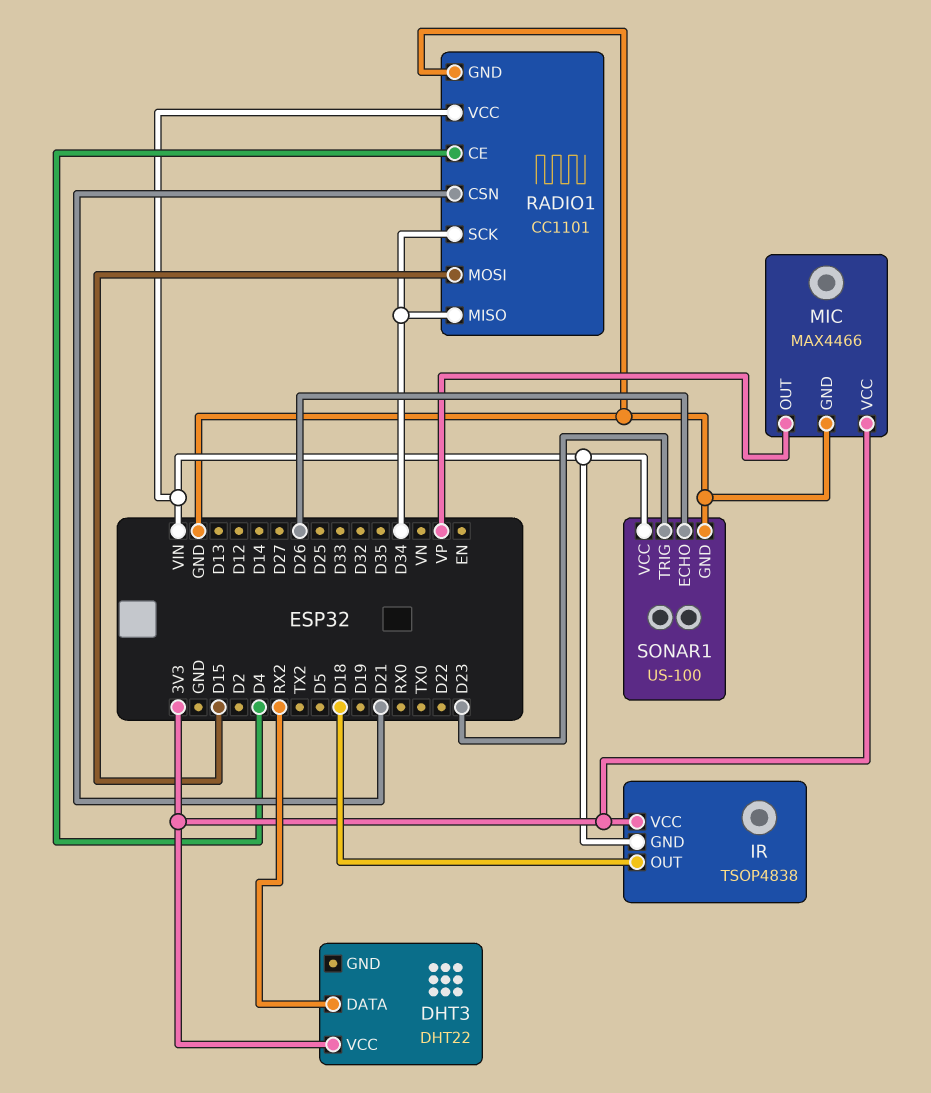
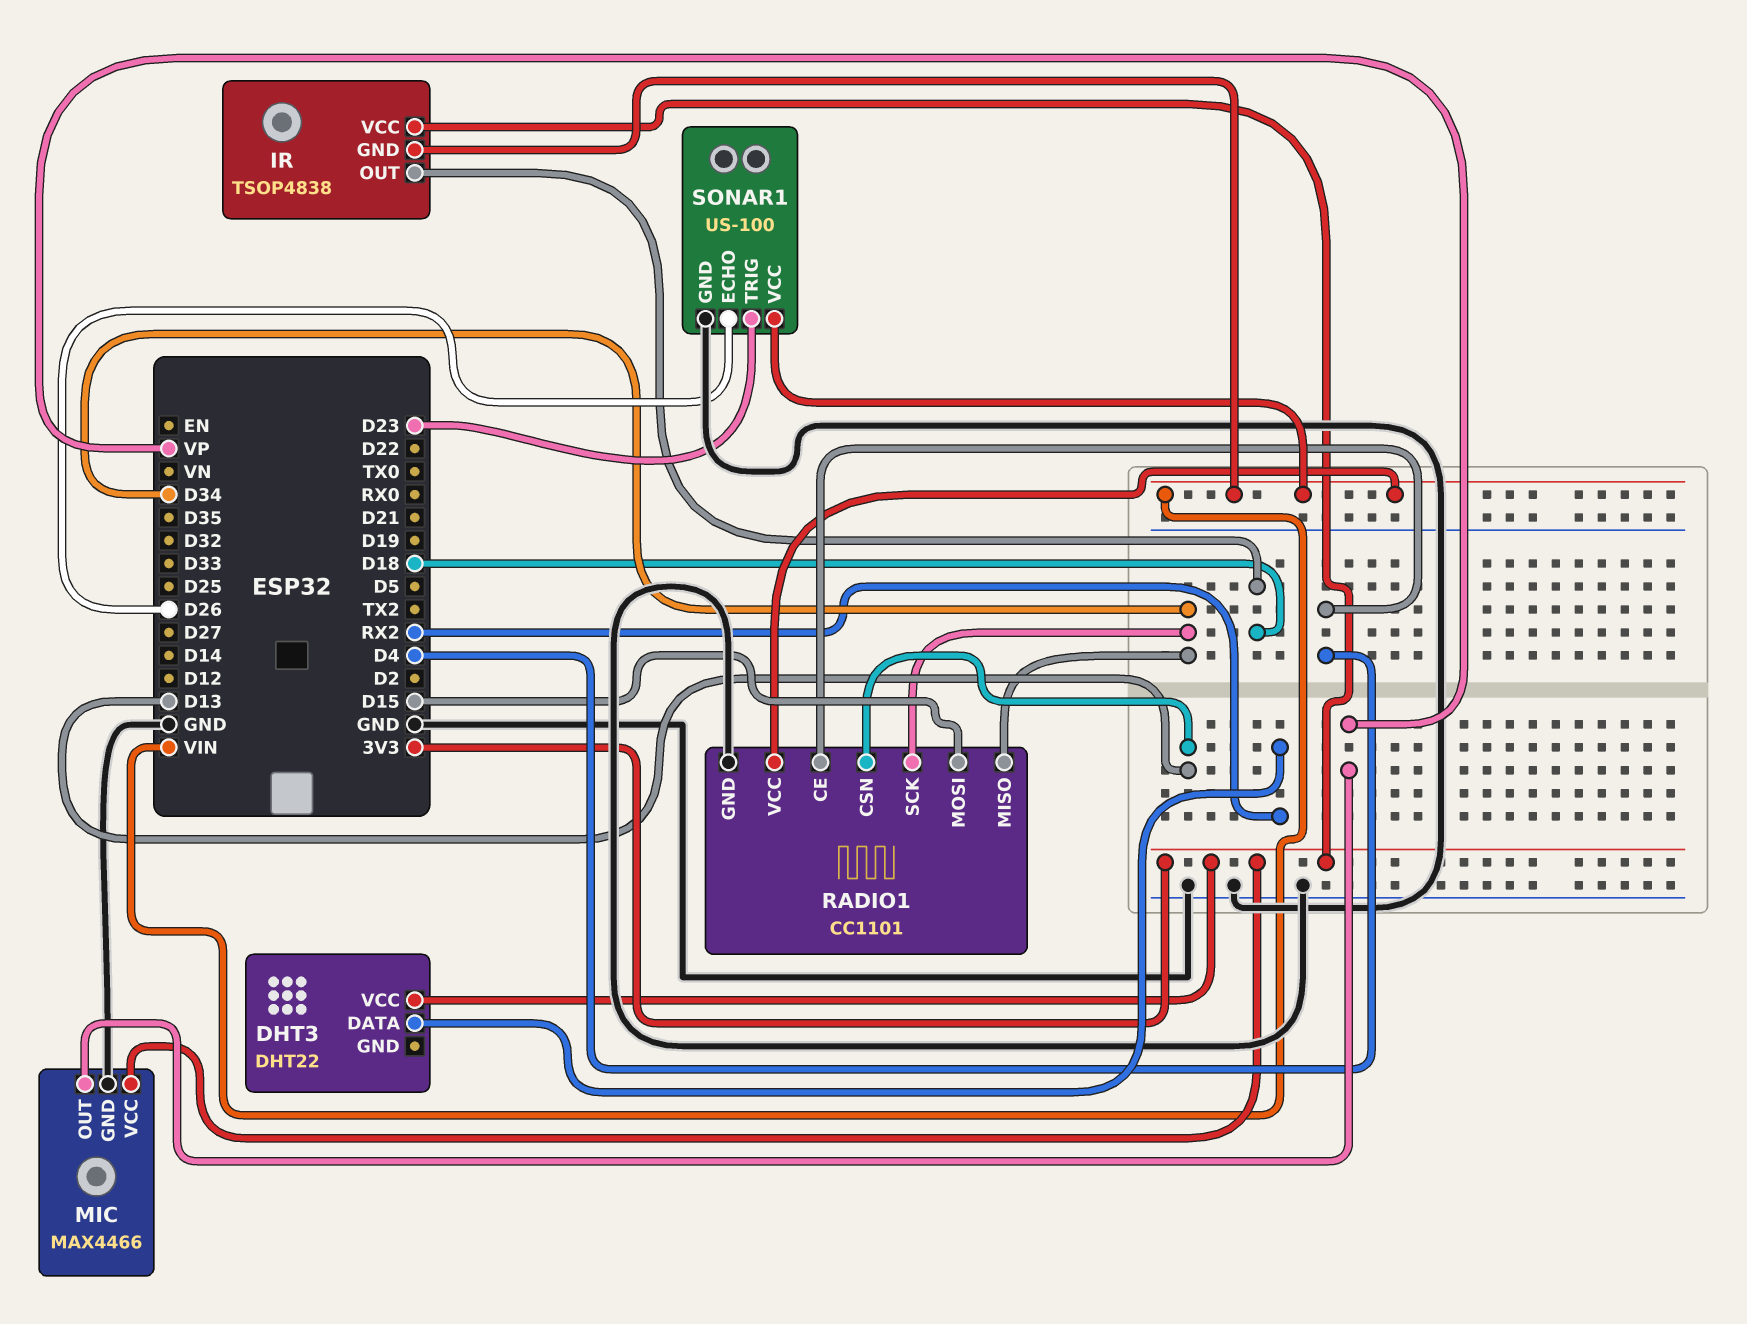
RADIO1 pin CSN: D21 -> D13

